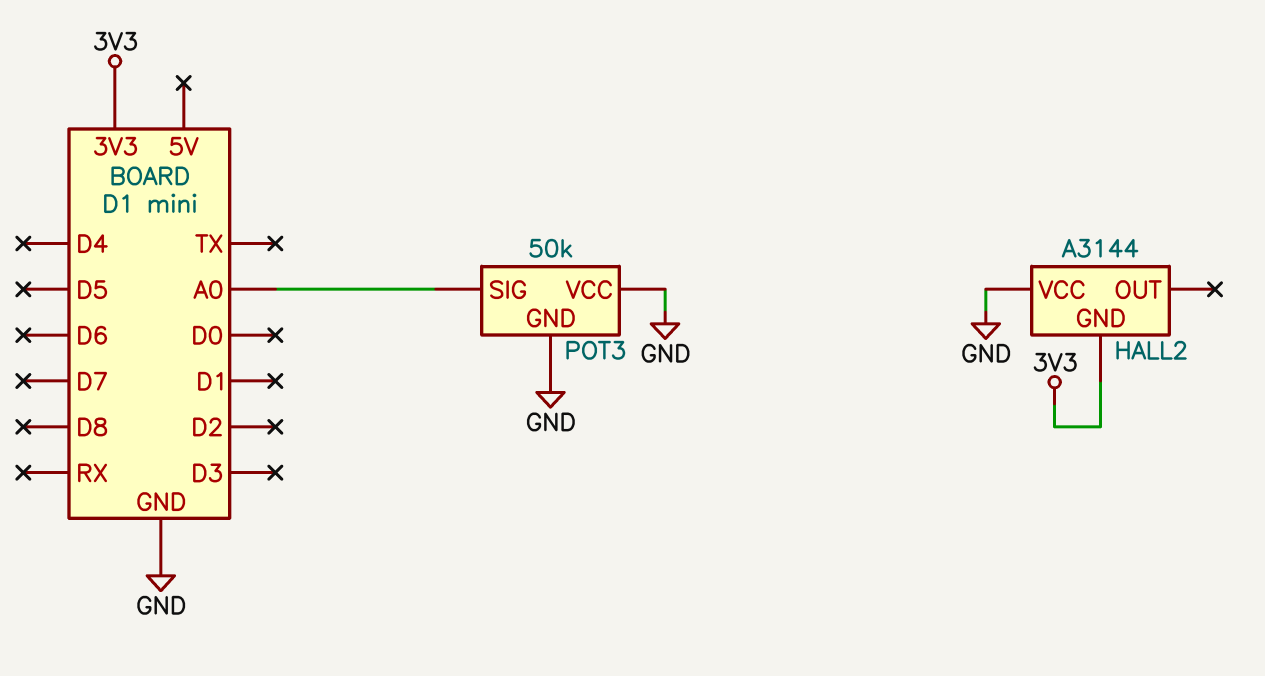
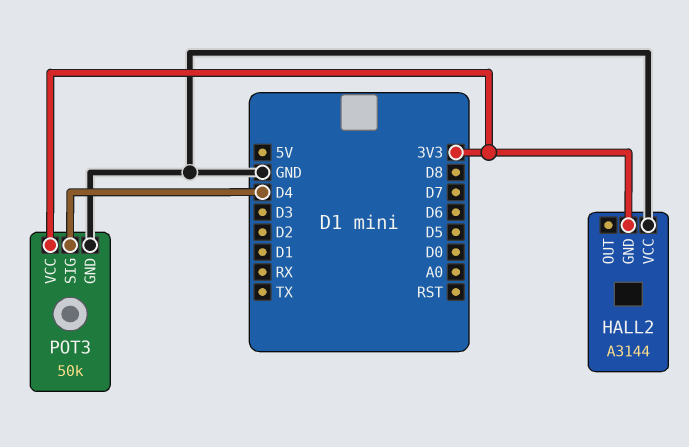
POT3 pin SIG: A0 -> D4
POT3 pin VCC: GND -> 3V3

